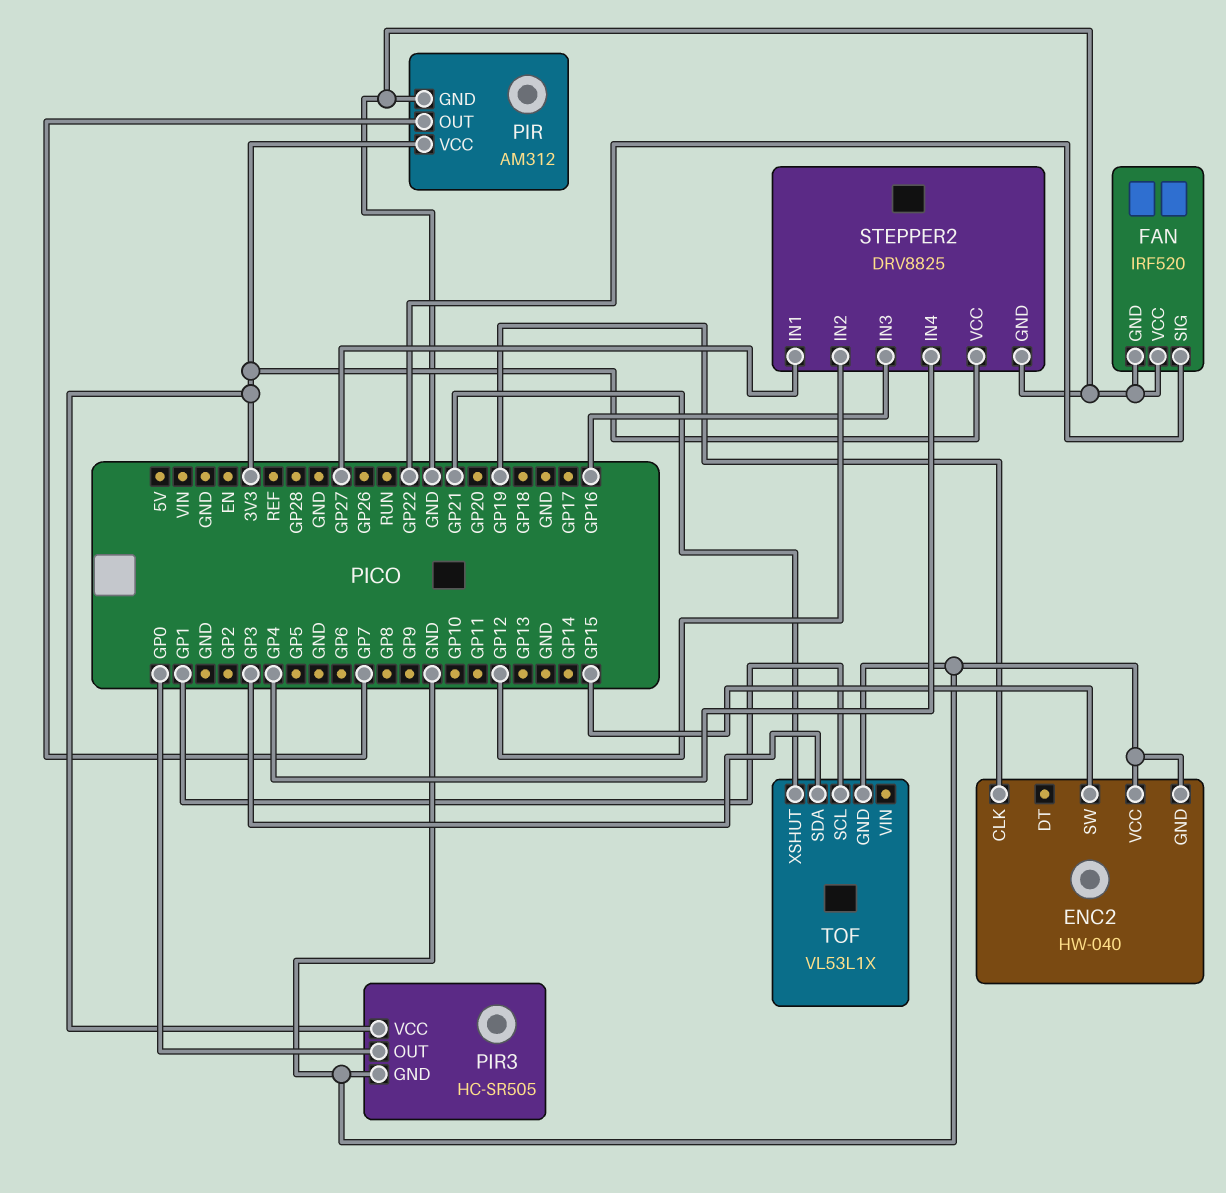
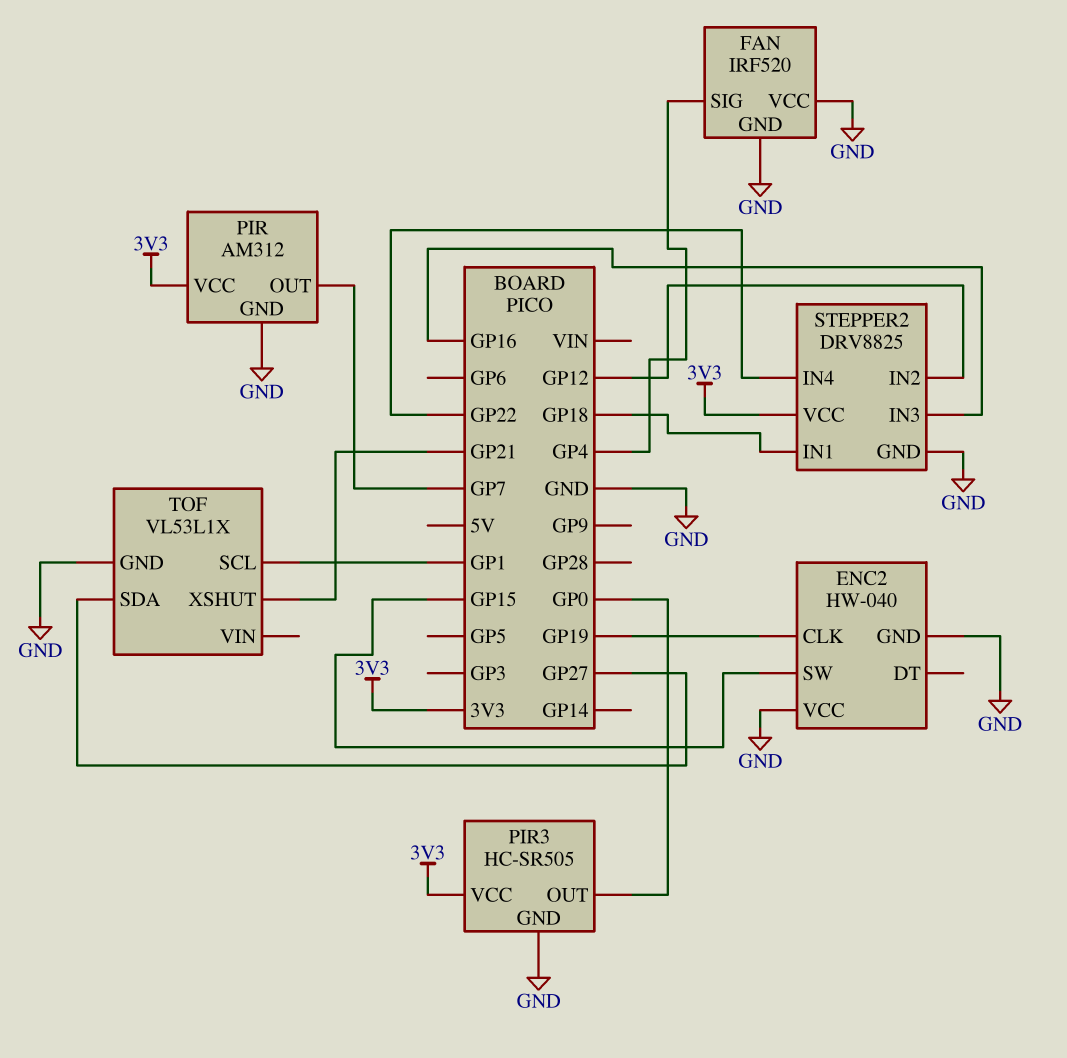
FAN pin SIG: GP22 -> GP4
STEPPER2 pin IN1: GP27 -> GP18
STEPPER2 pin IN4: GP4 -> GP22
TOF pin SDA: GP3 -> GP27

